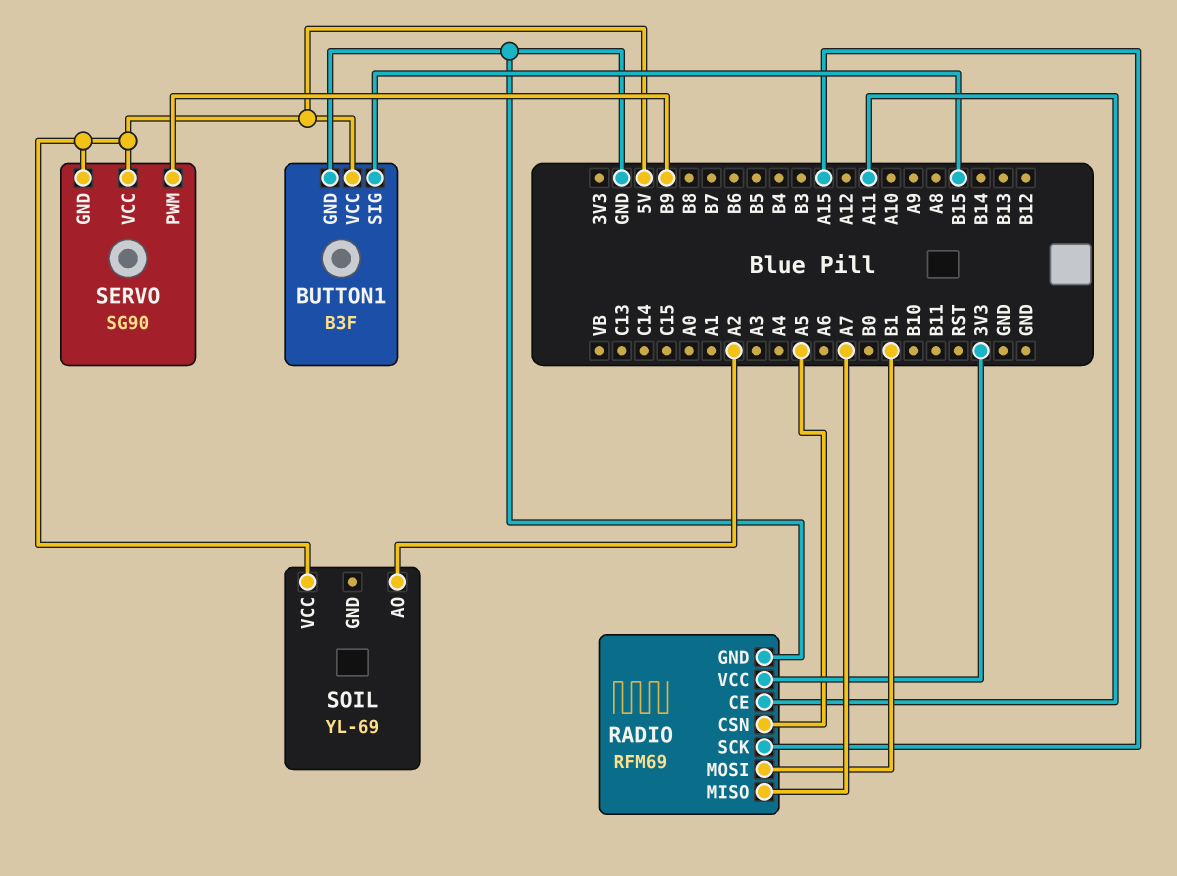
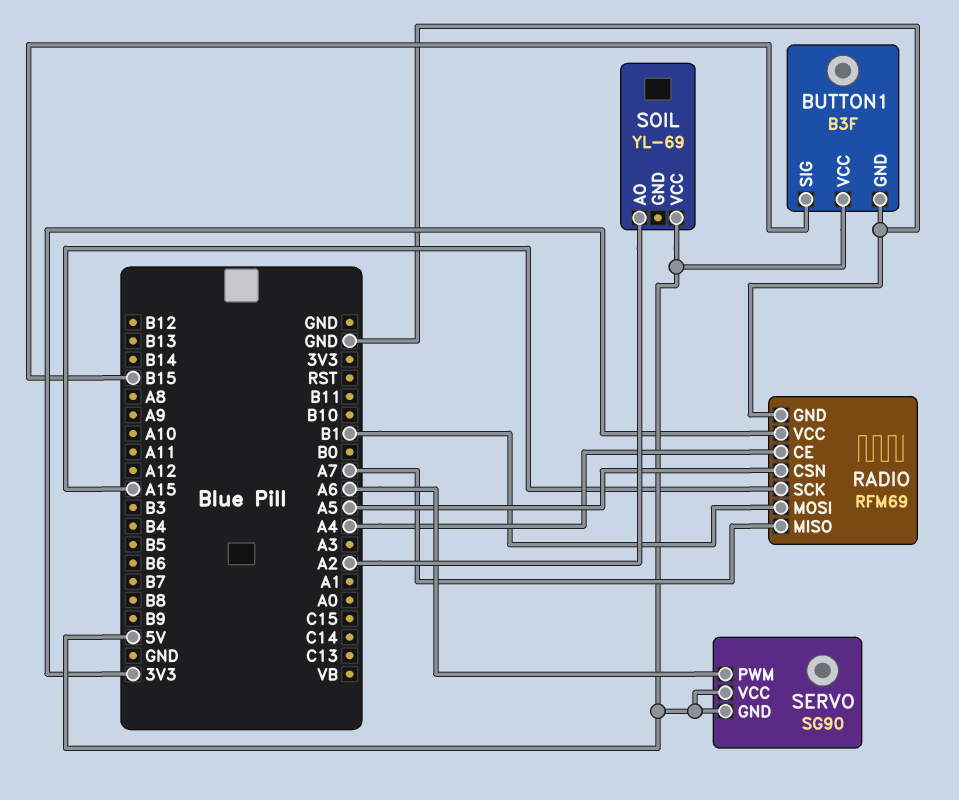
RADIO pin CE: A11 -> A4
SERVO pin PWM: B9 -> A6

